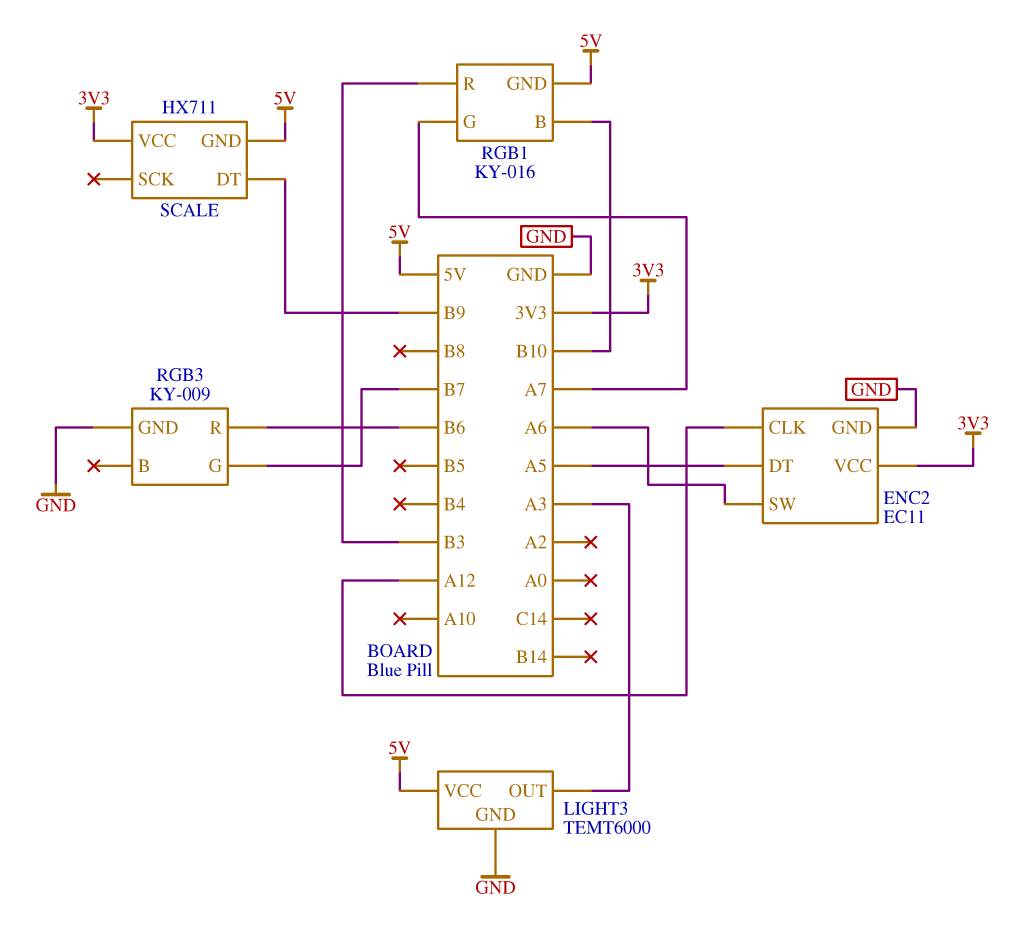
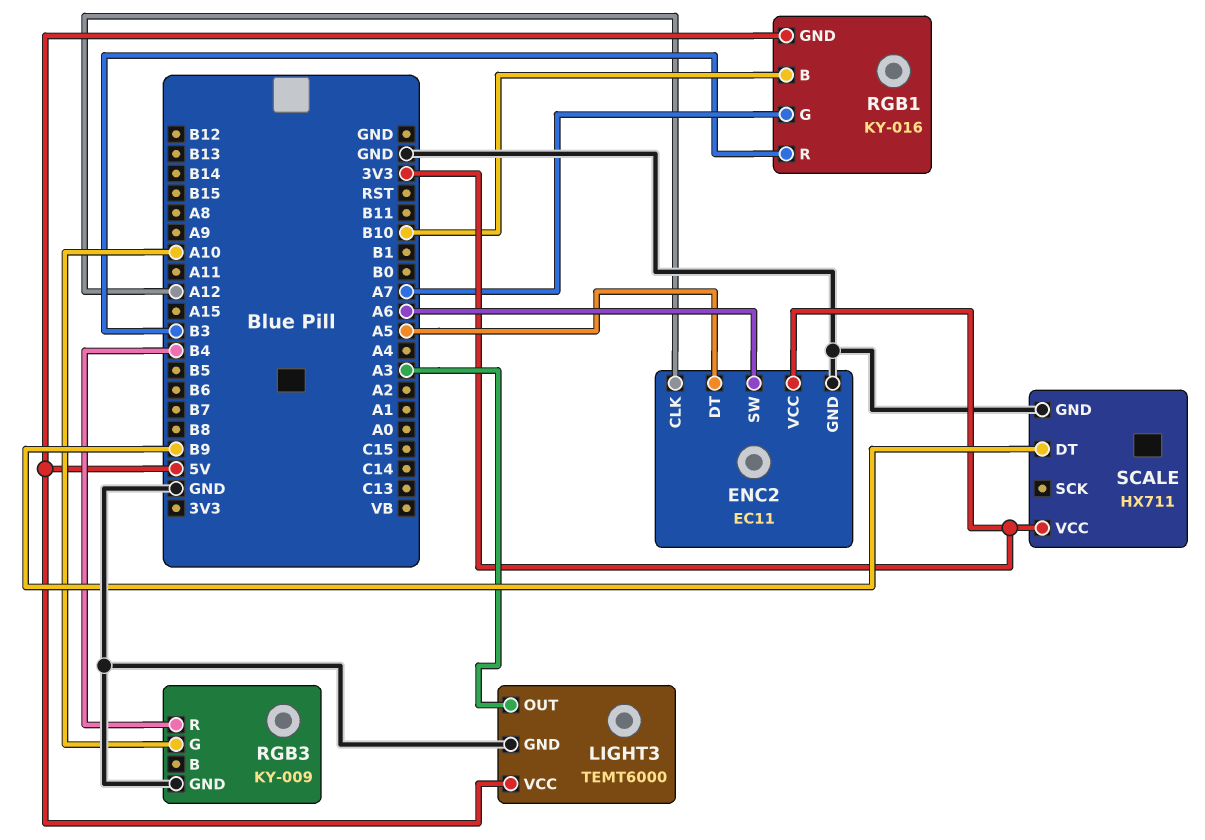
RGB3 pin G: B7 -> A10
RGB3 pin R: B6 -> B4
SCALE pin GND: 5V -> GND

